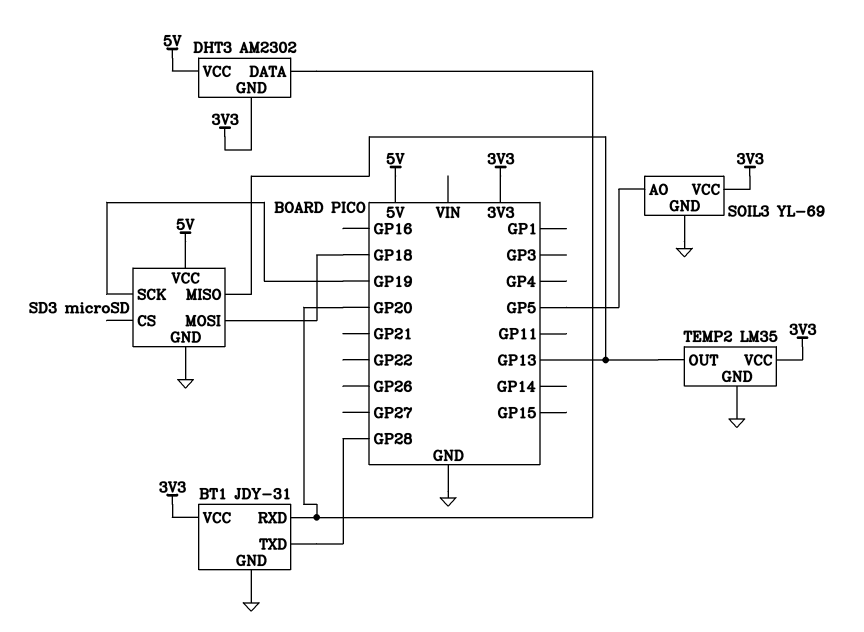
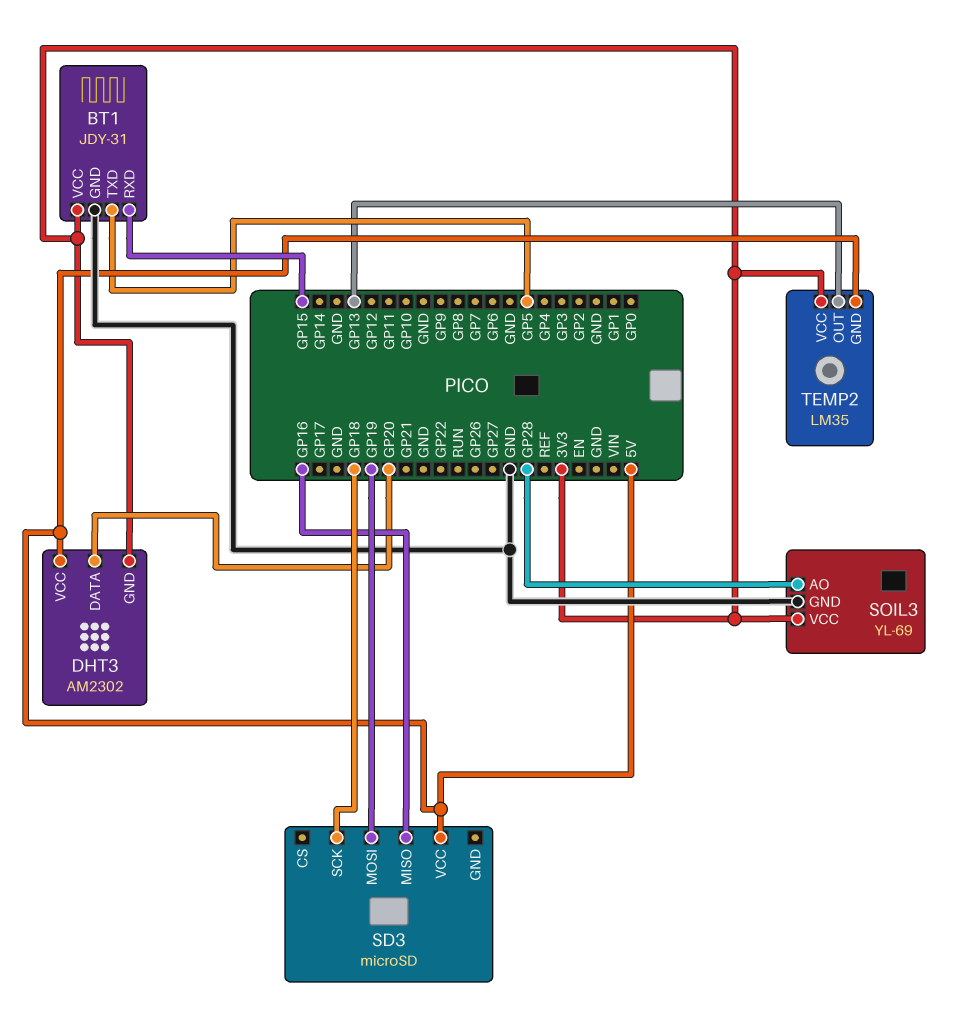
BT1 pin RXD: GP20 -> GP15
BT1 pin TXD: GP28 -> GP5
SD3 pin GND: GND -> none
SD3 pin MISO: GP13 -> GP16
SD3 pin MOSI: GP18 -> GP19
SD3 pin SCK: GP19 -> GP18
SOIL3 pin AO: GP5 -> GP28
TEMP2 pin GND: GND -> 5V

